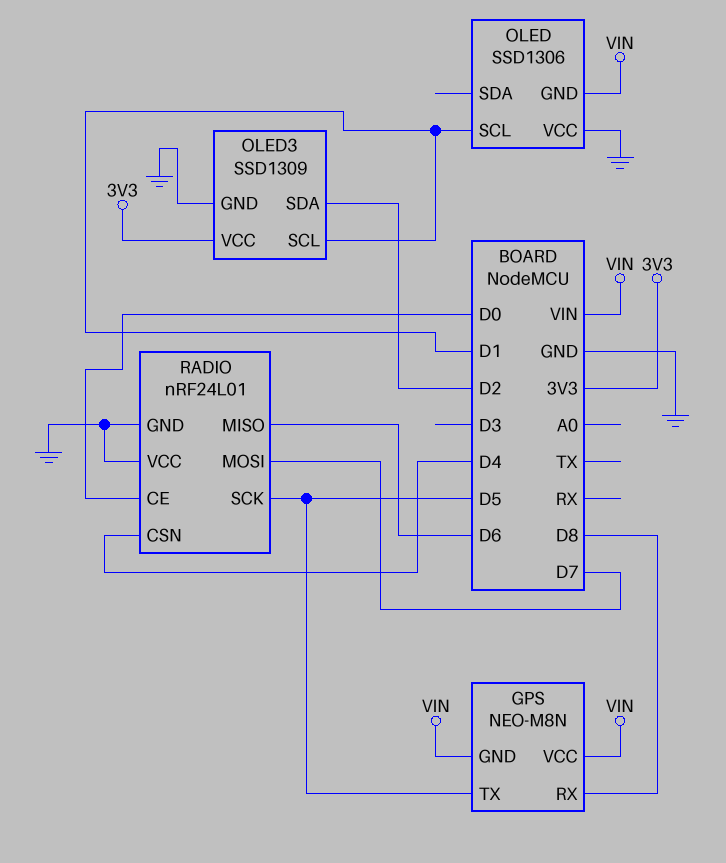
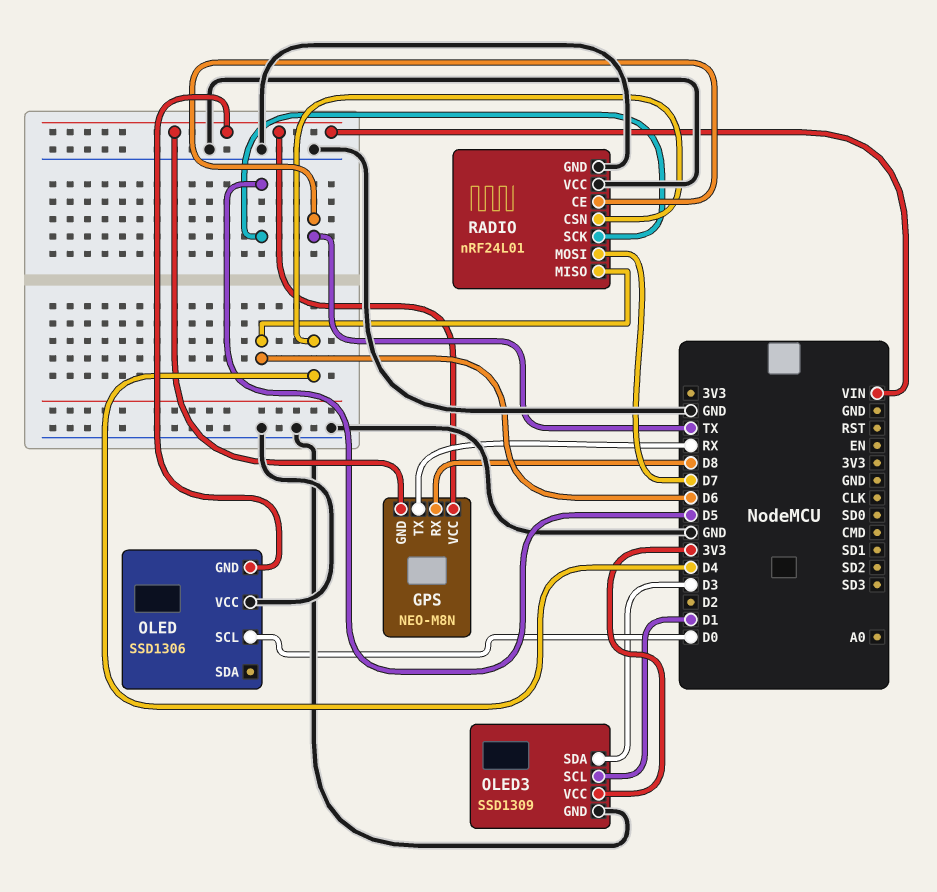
GPS pin TX: D5 -> RX
OLED pin SCL: D1 -> D0
OLED3 pin SDA: D2 -> D3
RADIO pin CE: D0 -> TX

